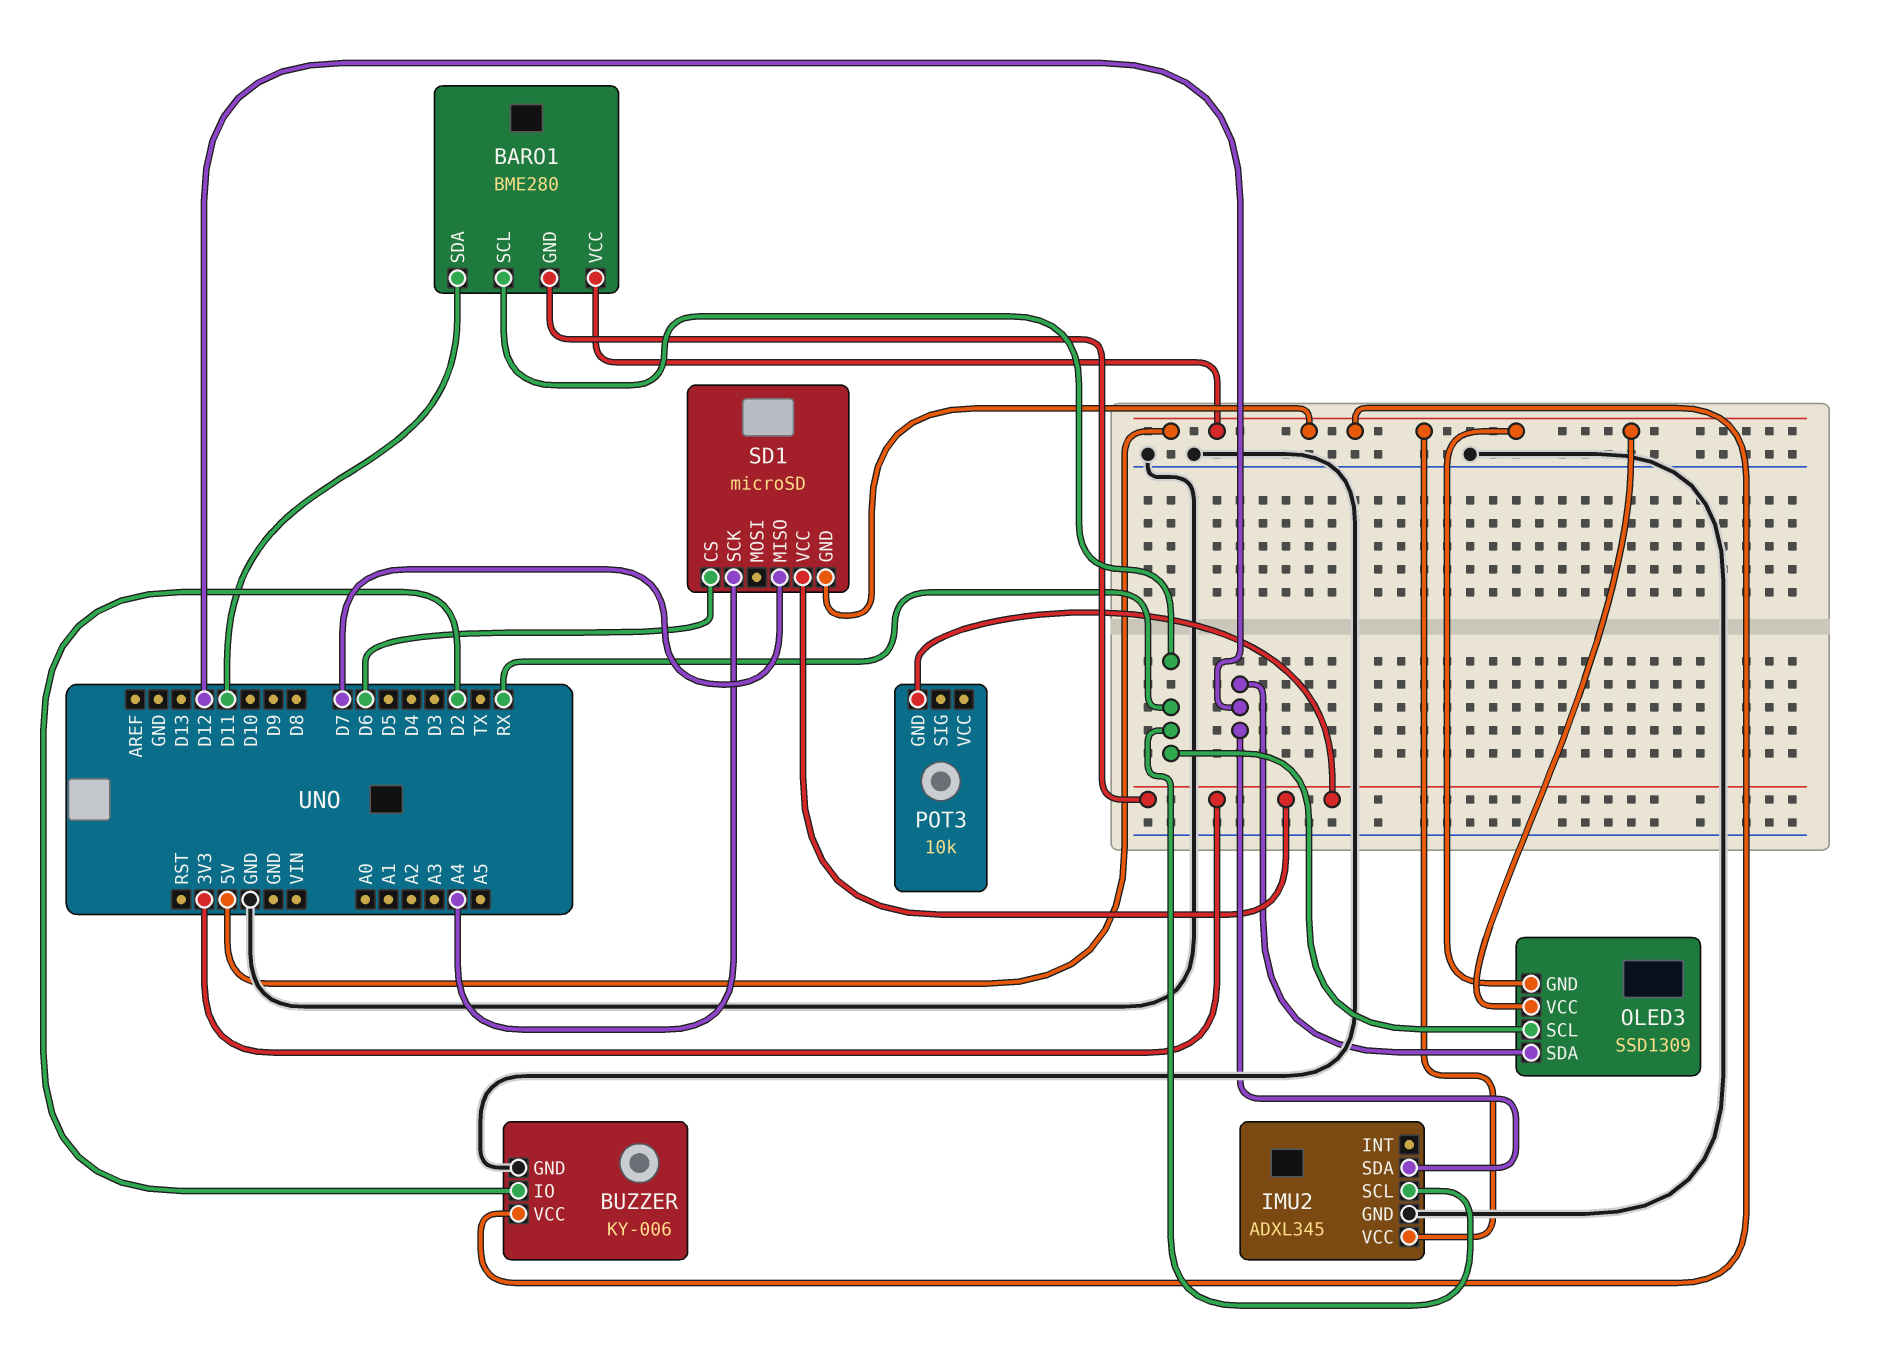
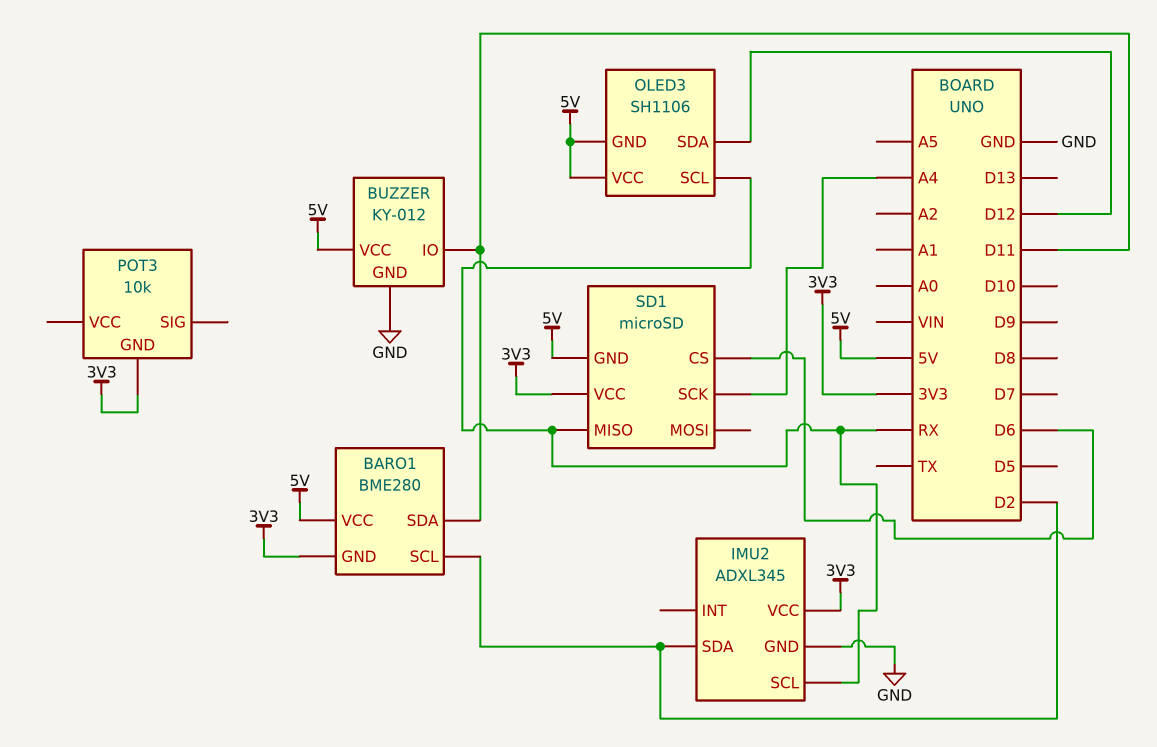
BARO1 pin SCL: RX -> D2
BUZZER: KY-006 -> KY-012
BUZZER pin IO: D2 -> D11
IMU2 pin SDA: D12 -> D2
IMU2 pin VCC: 5V -> 3V3
OLED3: SSD1309 -> SH1106
SD1 pin MISO: D7 -> RX

